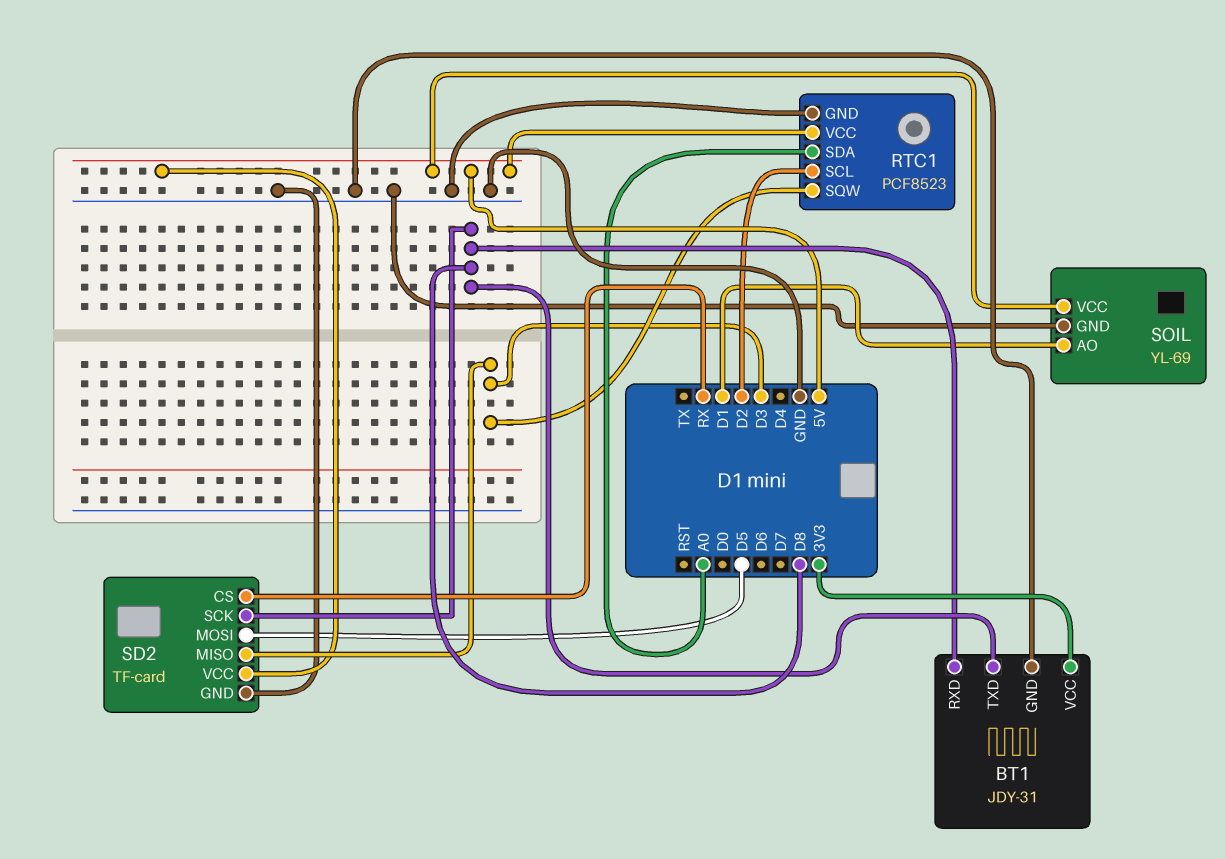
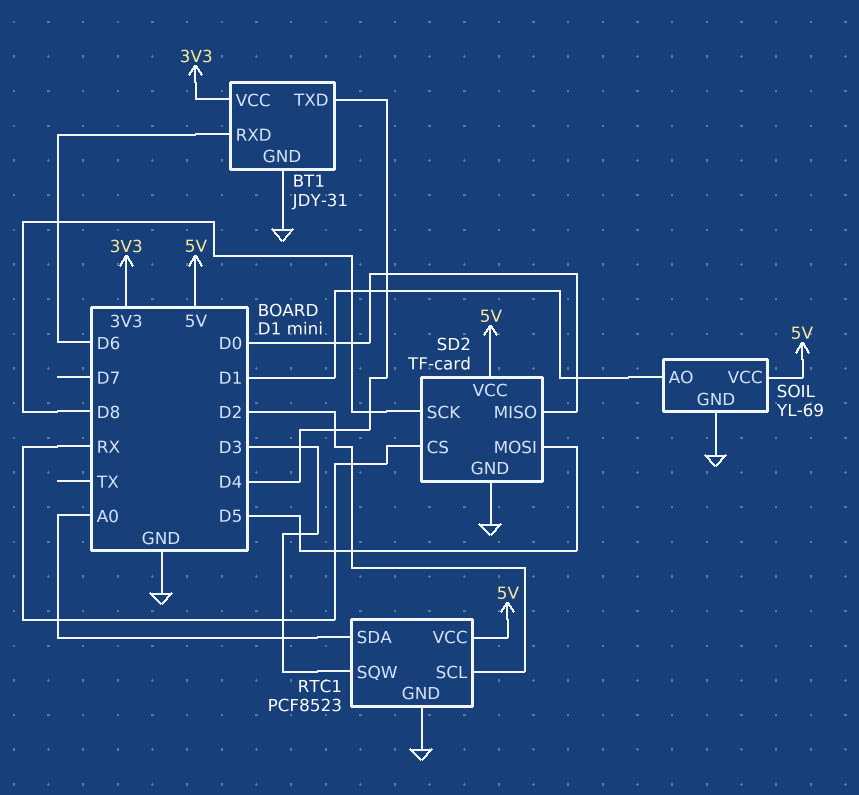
BT1 pin RXD: D8 -> D6
BT1 pin TXD: D8 -> D4
SD2 pin MISO: D3 -> D0

